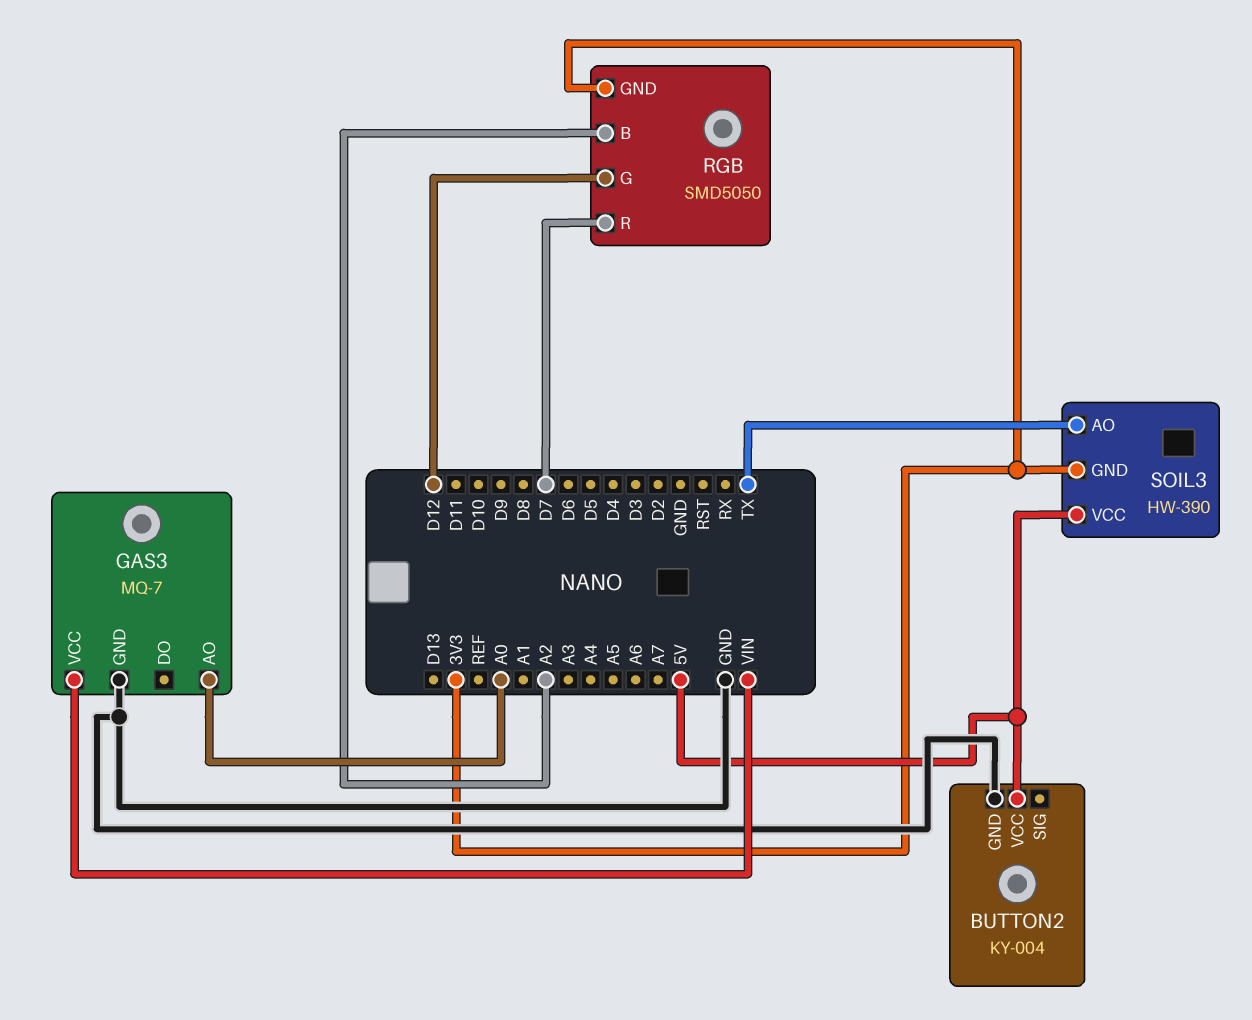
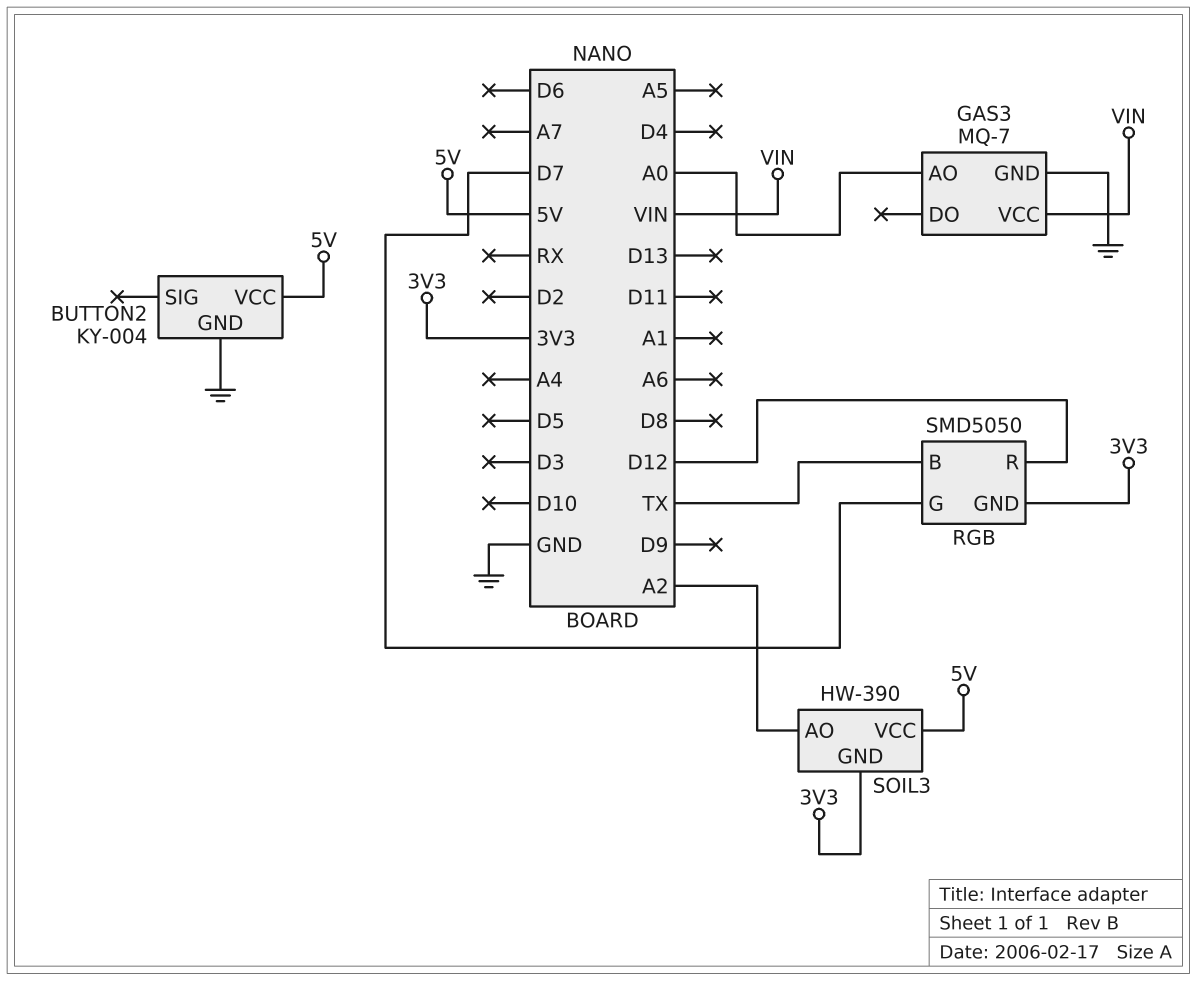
RGB pin B: A2 -> TX
RGB pin G: D12 -> D7
RGB pin R: D7 -> D12
SOIL3 pin AO: TX -> A2

